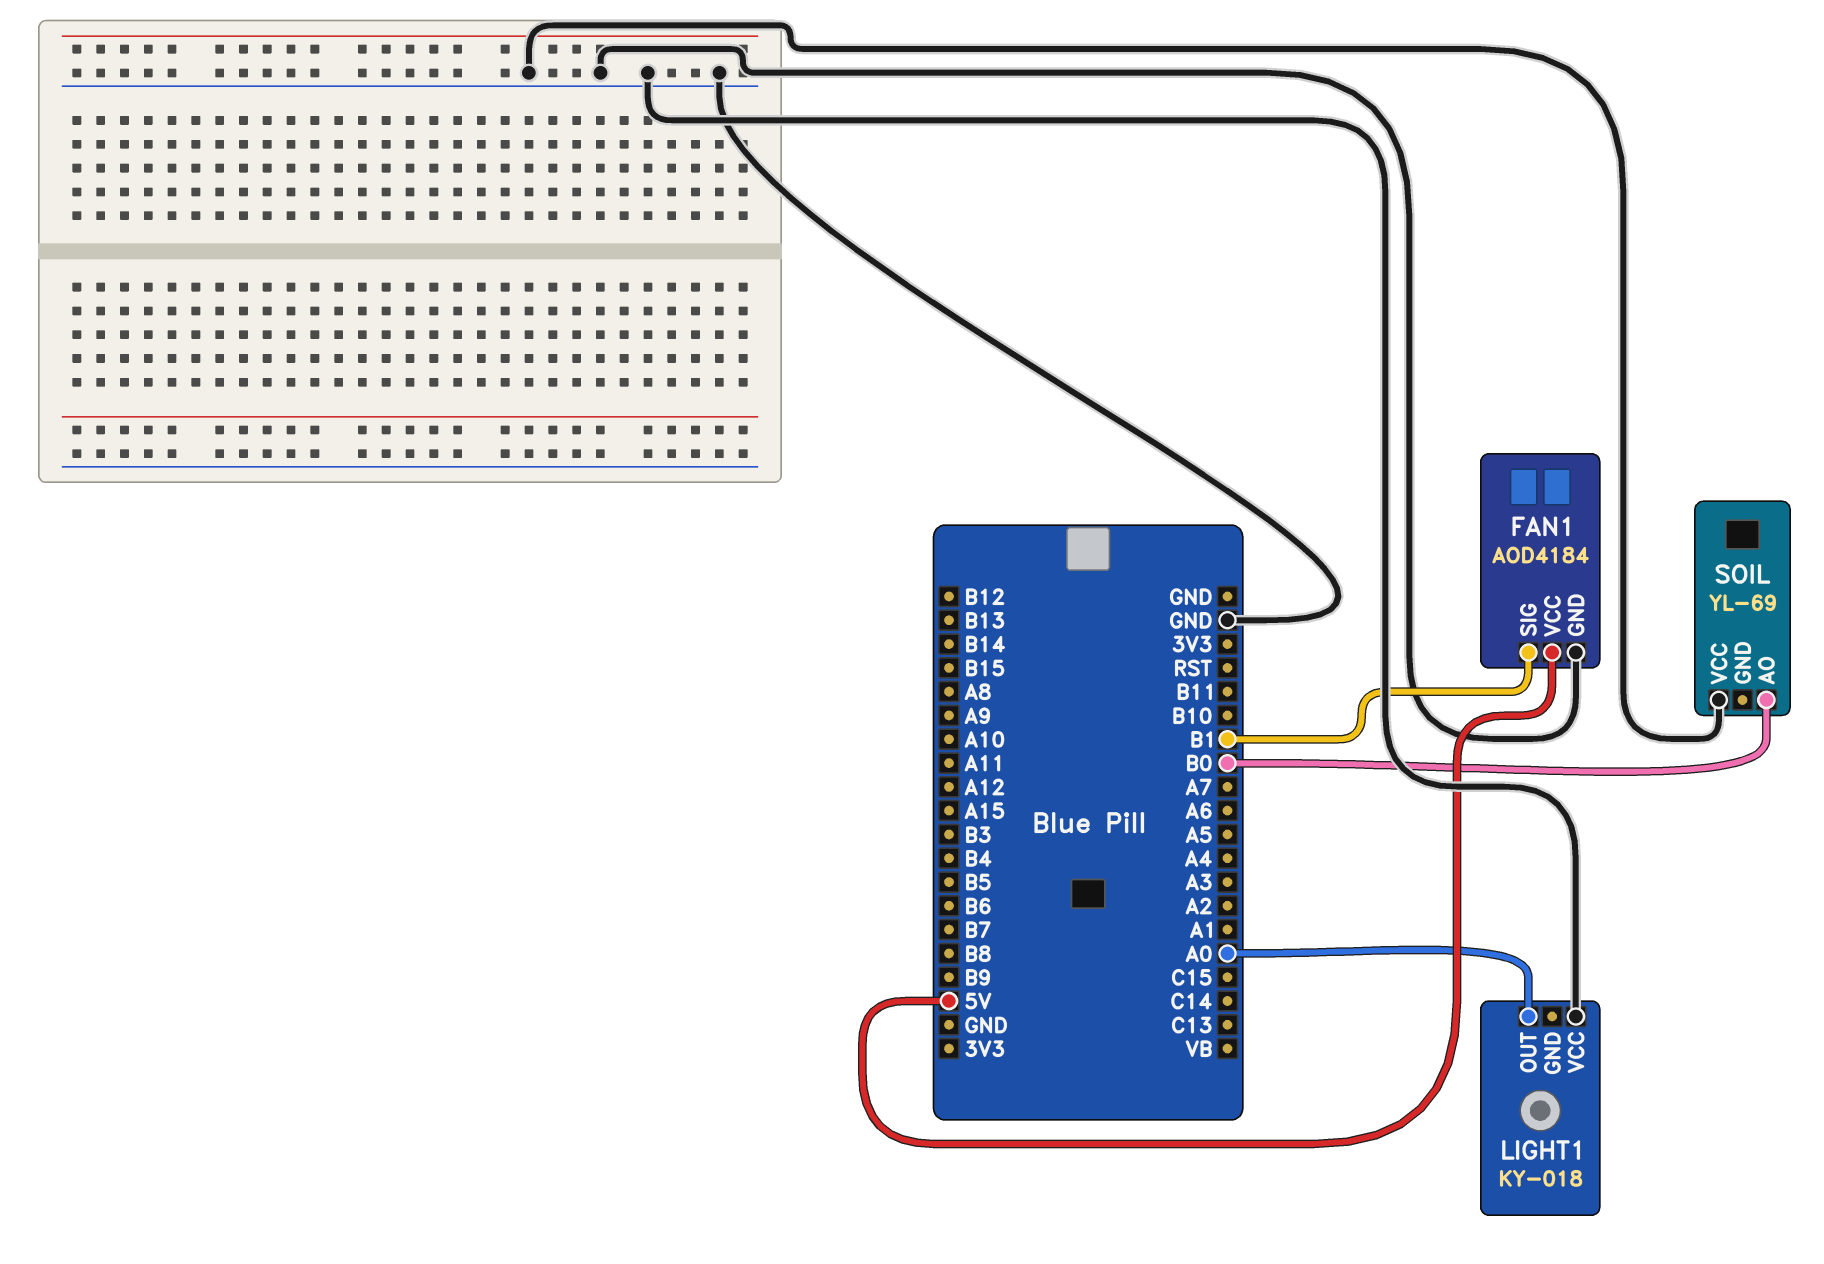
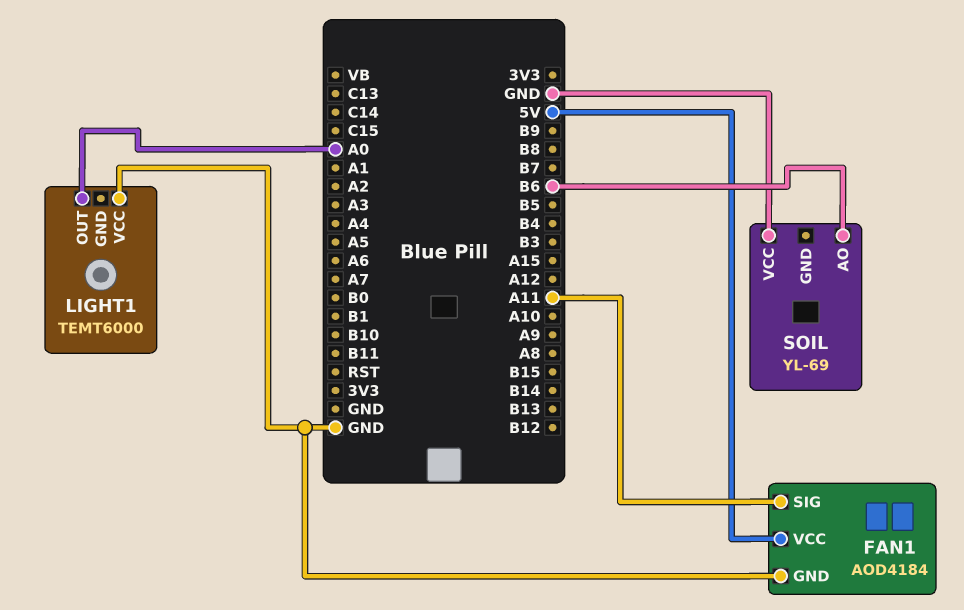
FAN1 pin SIG: B1 -> A11
LIGHT1: KY-018 -> TEMT6000
SOIL pin AO: B0 -> B6

